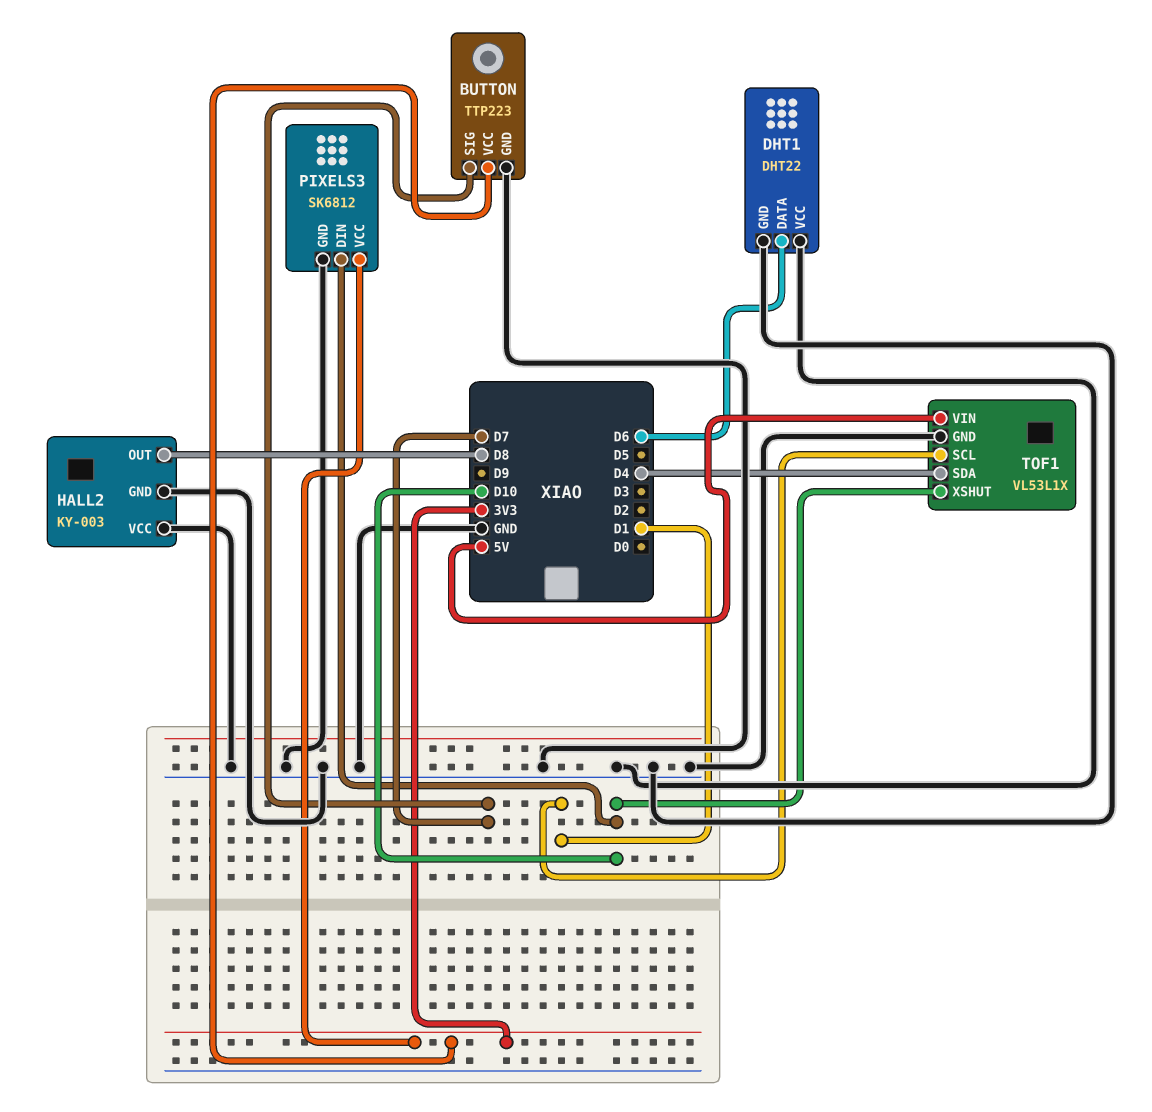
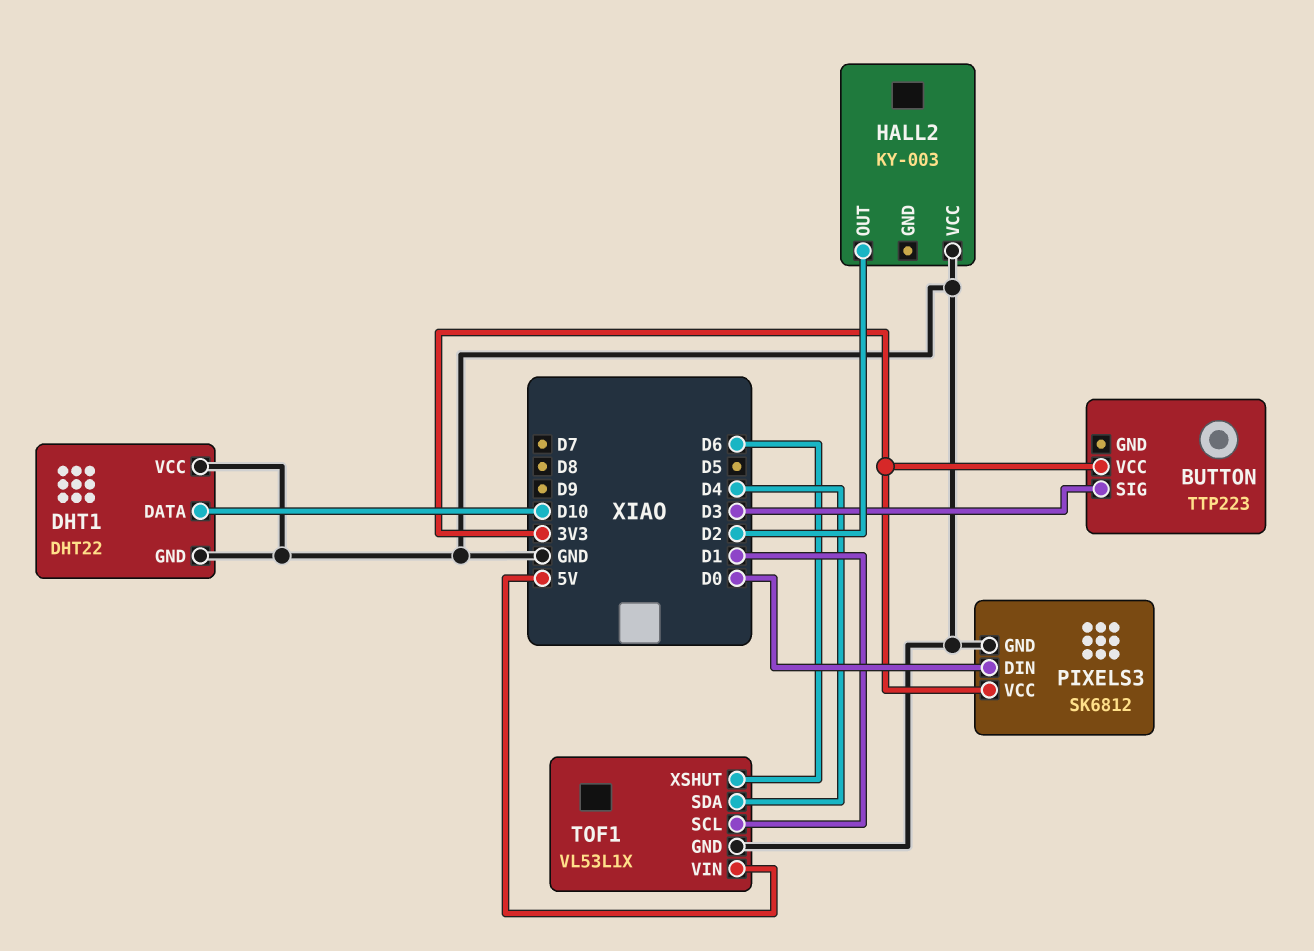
BUTTON pin GND: GND -> none
BUTTON pin SIG: D7 -> D3
DHT1 pin DATA: D6 -> D10
HALL2 pin GND: GND -> none
HALL2 pin OUT: D8 -> D2
PIXELS3 pin DIN: D10 -> D0
TOF1 pin XSHUT: D10 -> D6

